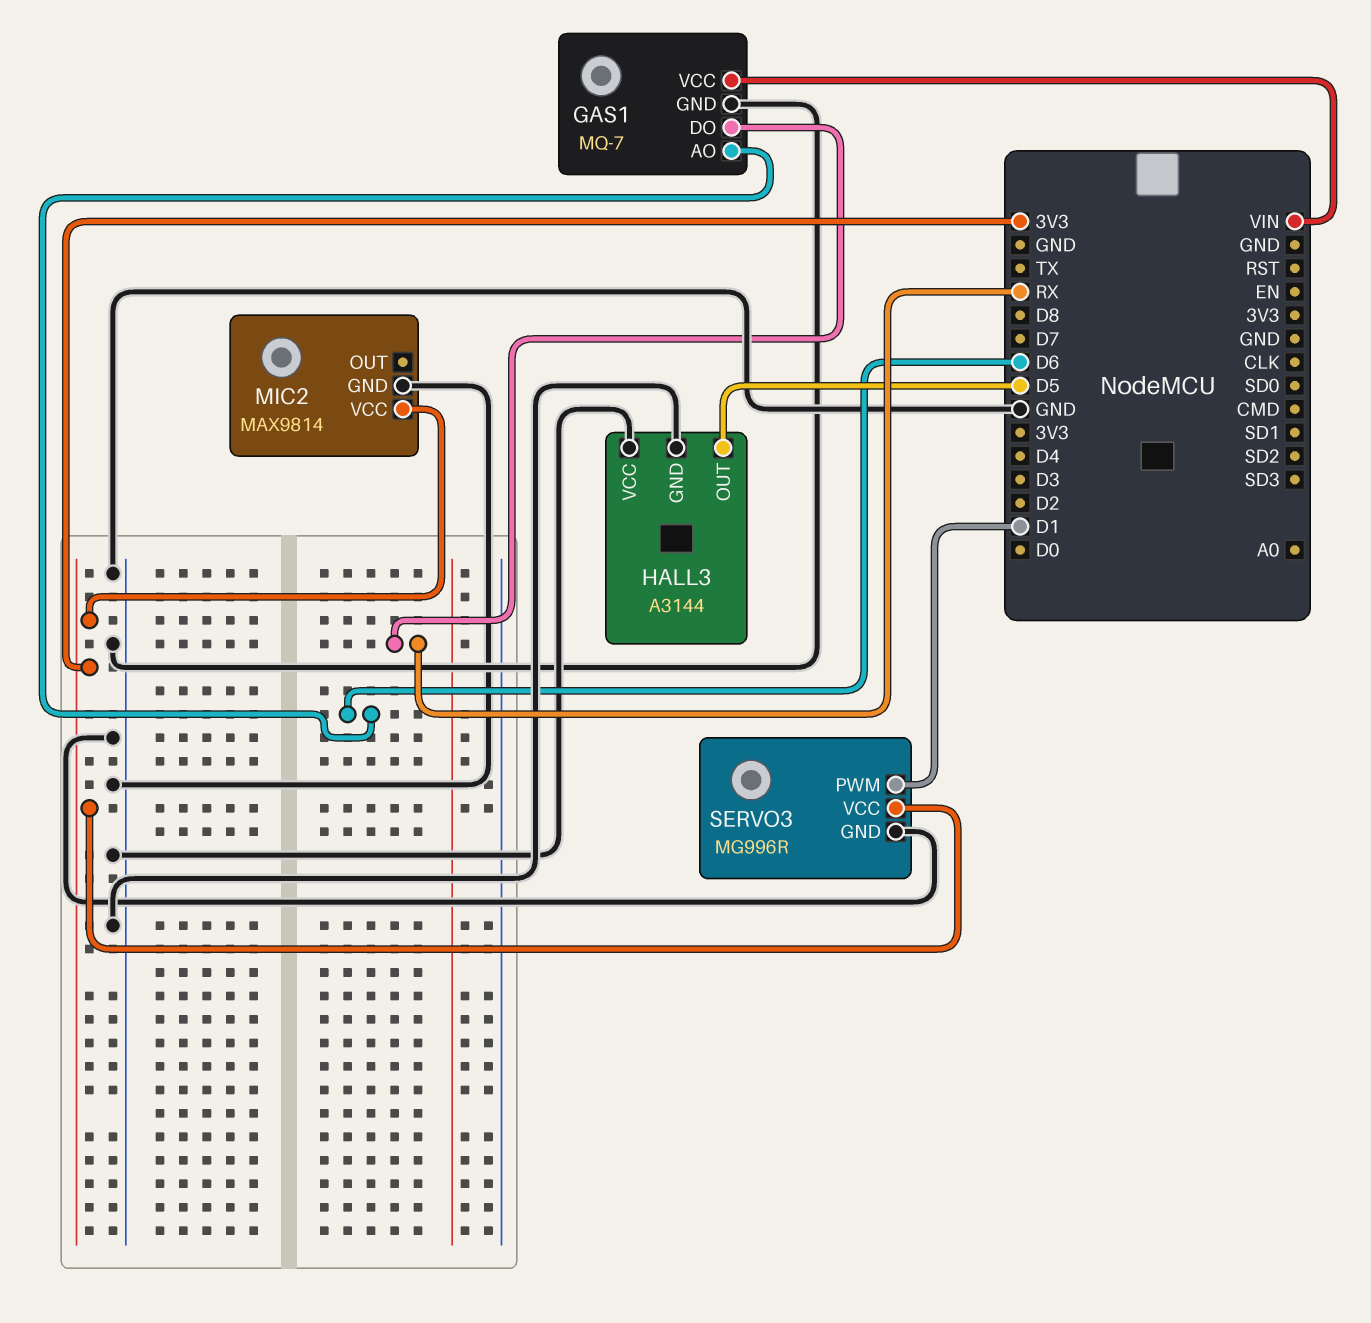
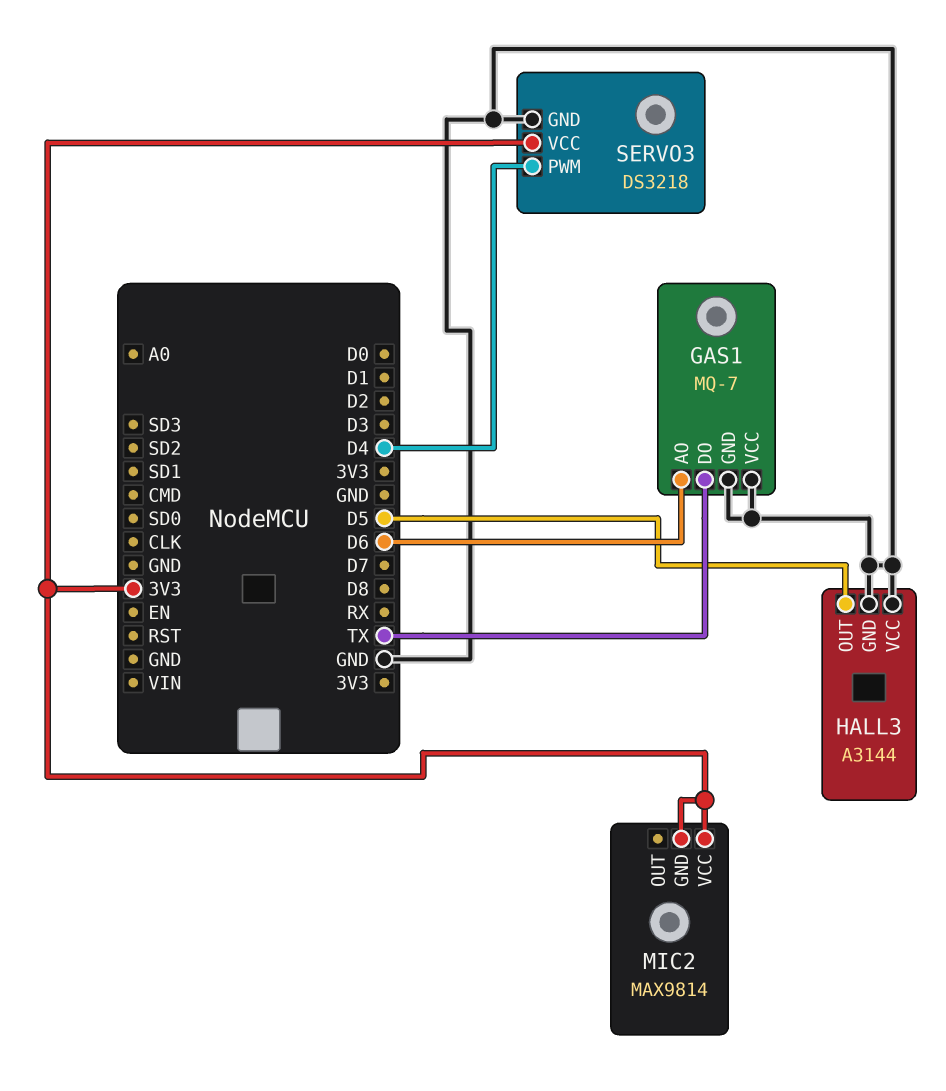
GAS1 pin DO: RX -> TX
GAS1 pin VCC: VIN -> GND
MIC2 pin GND: GND -> 3V3
SERVO3: MG996R -> DS3218
SERVO3 pin PWM: D1 -> D4

